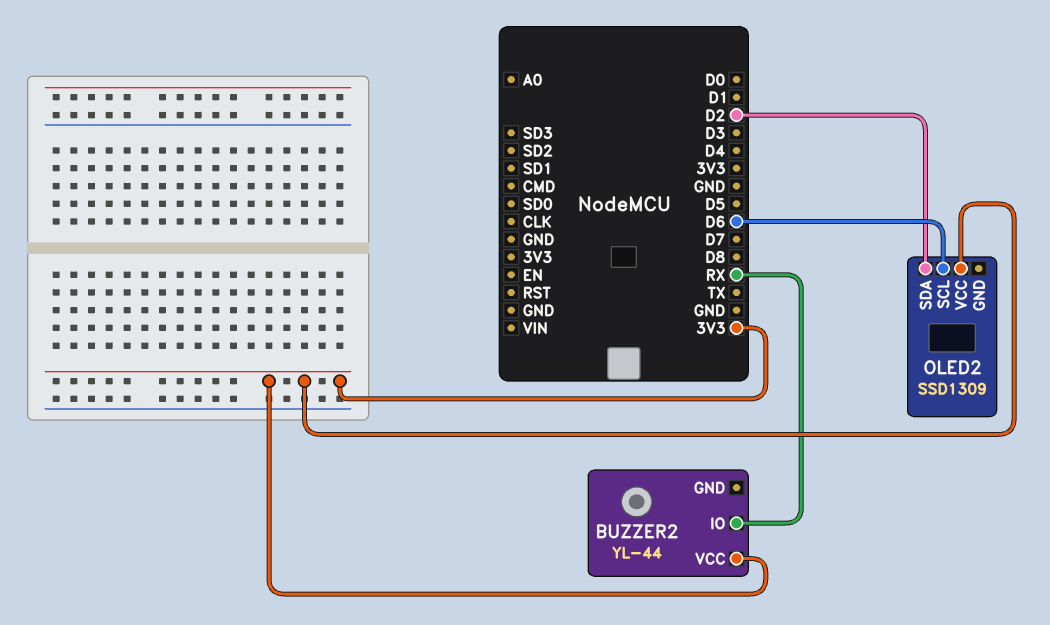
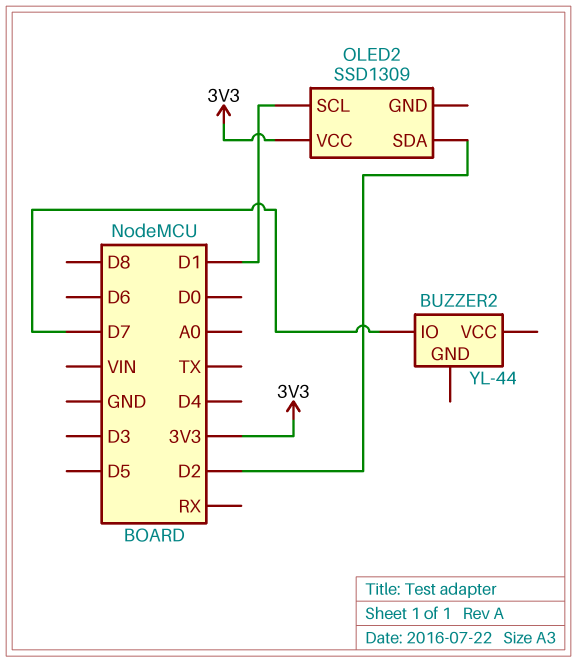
BUZZER2 pin IO: RX -> D7
BUZZER2 pin VCC: 3V3 -> none
OLED2 pin SCL: D6 -> D1

